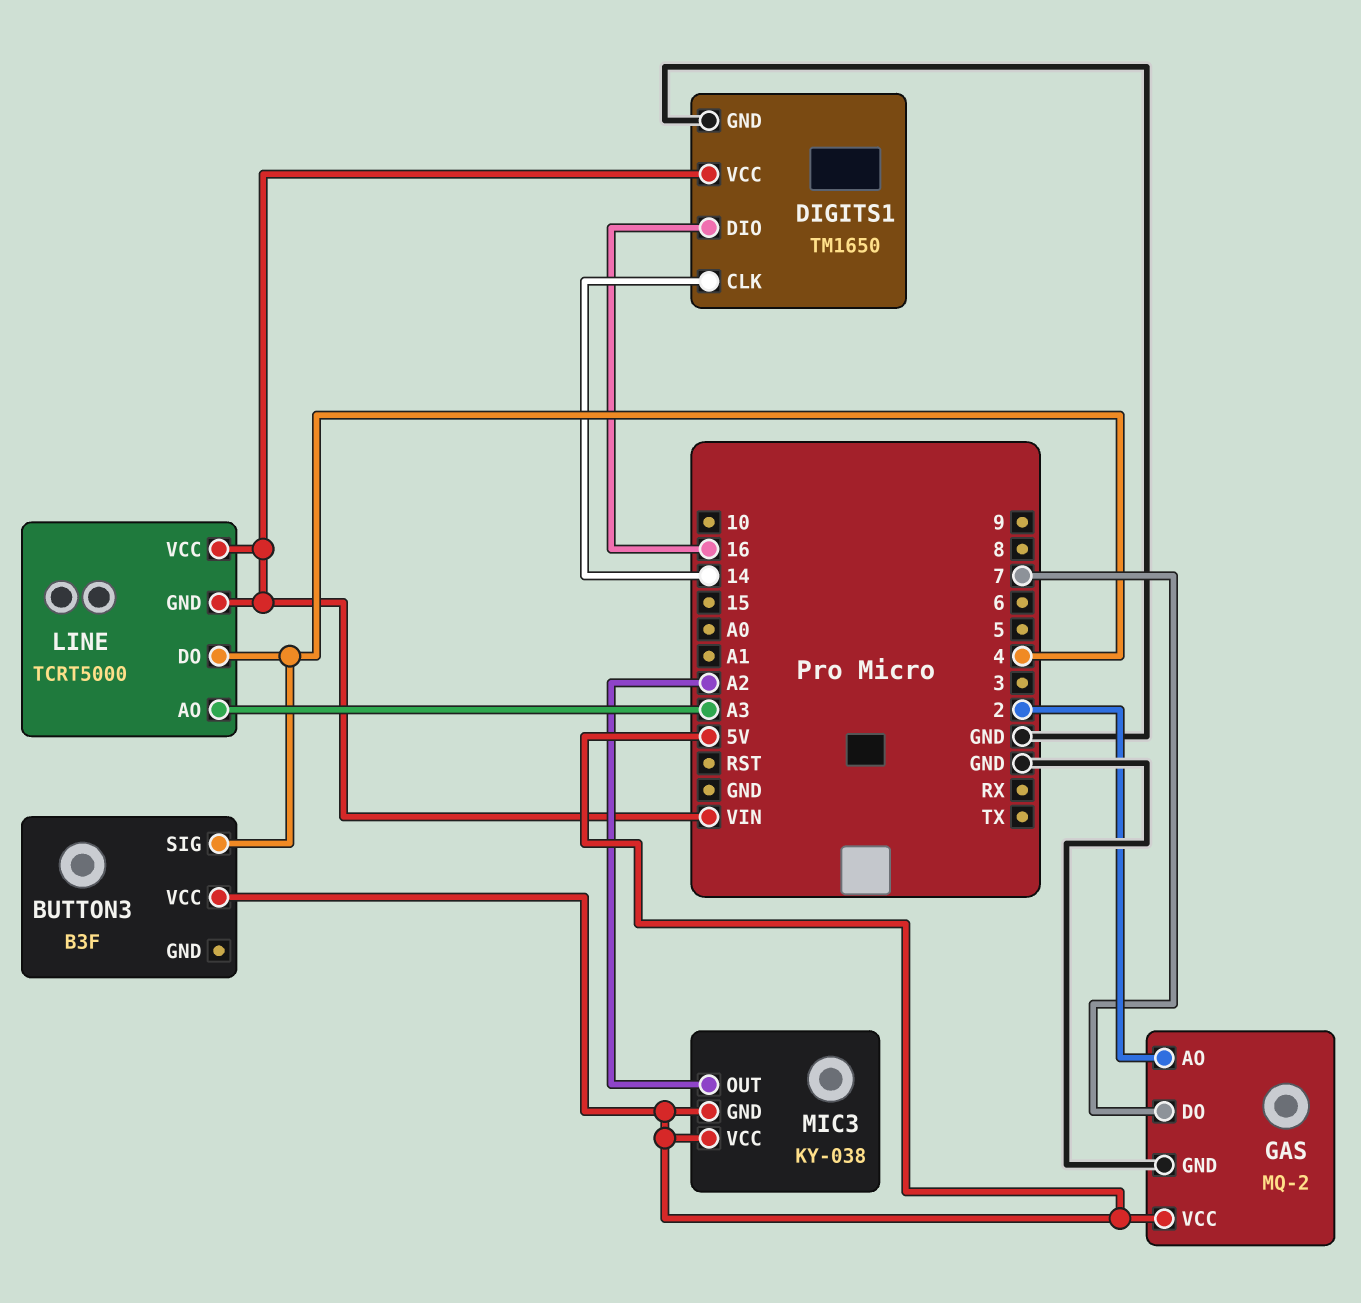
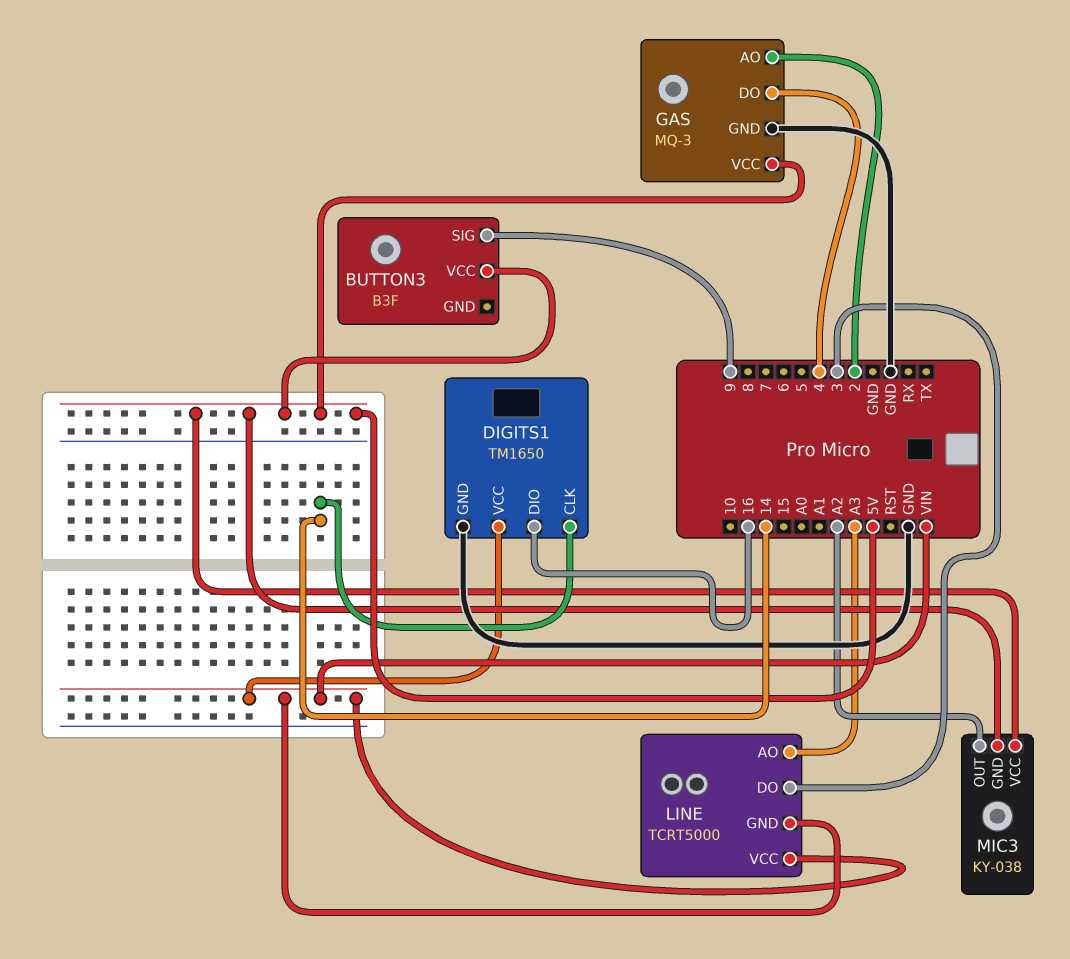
BUTTON3 pin SIG: 4 -> 9
GAS: MQ-2 -> MQ-3
GAS pin DO: 7 -> 4
LINE pin DO: 4 -> 3

